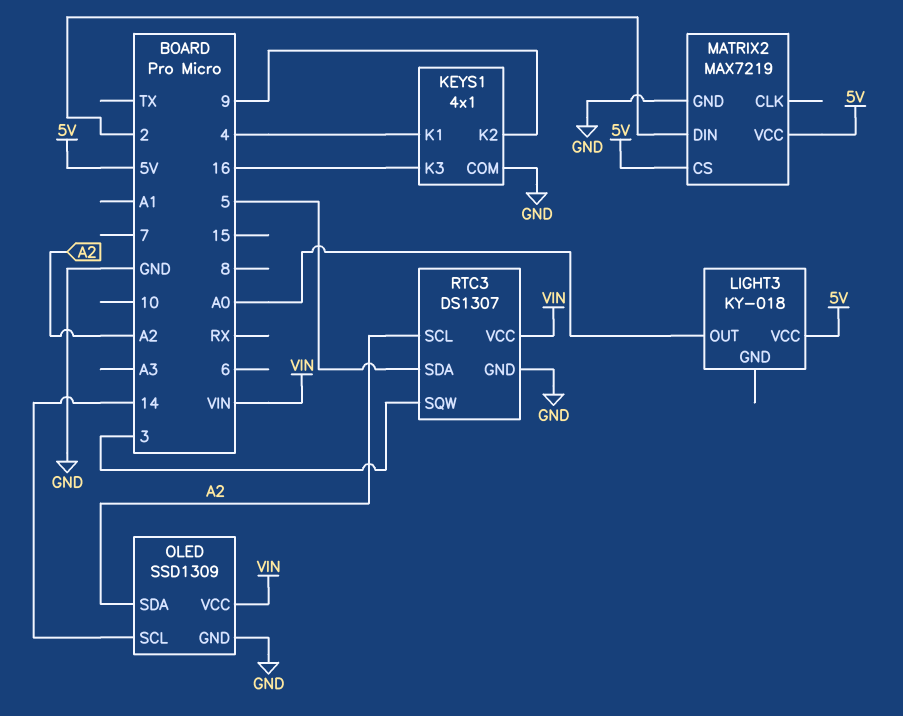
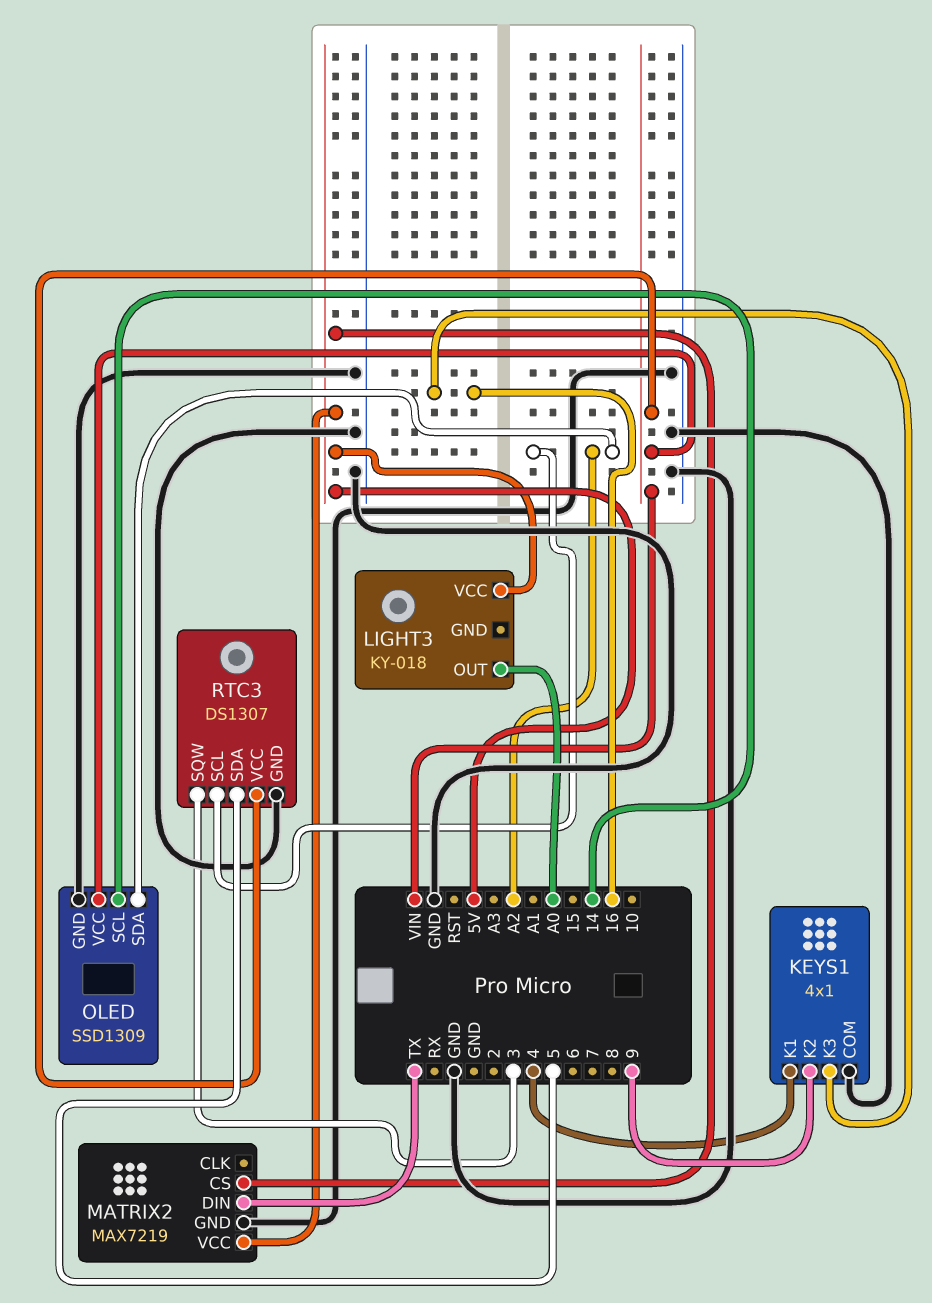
MATRIX2 pin DIN: 2 -> TX

